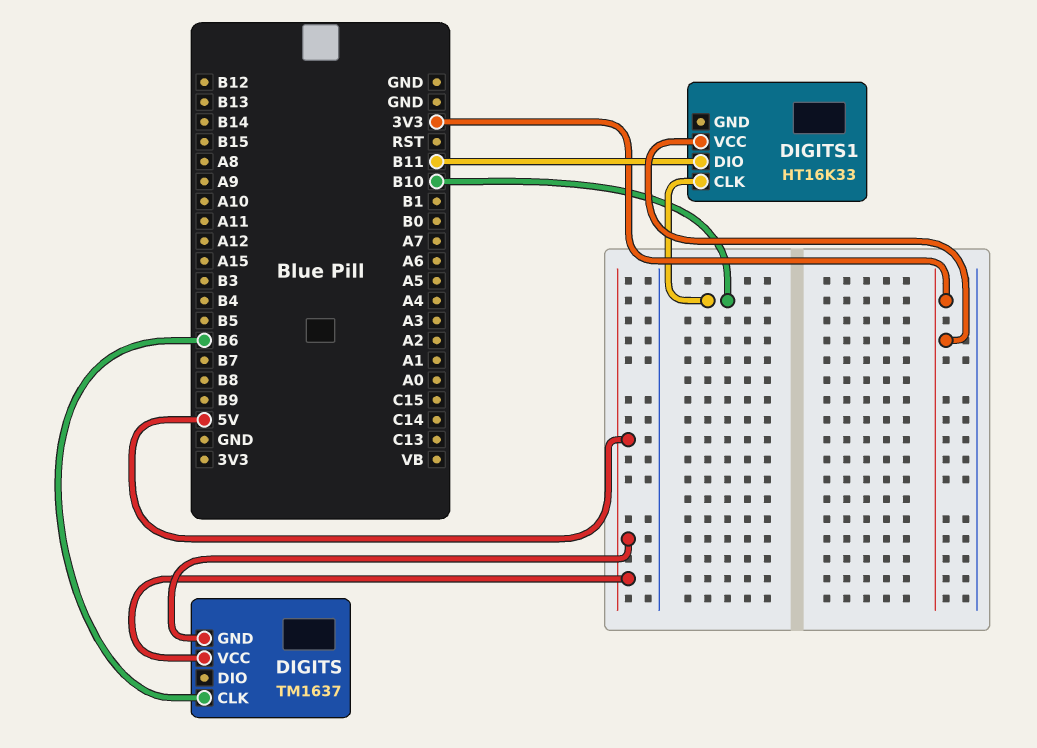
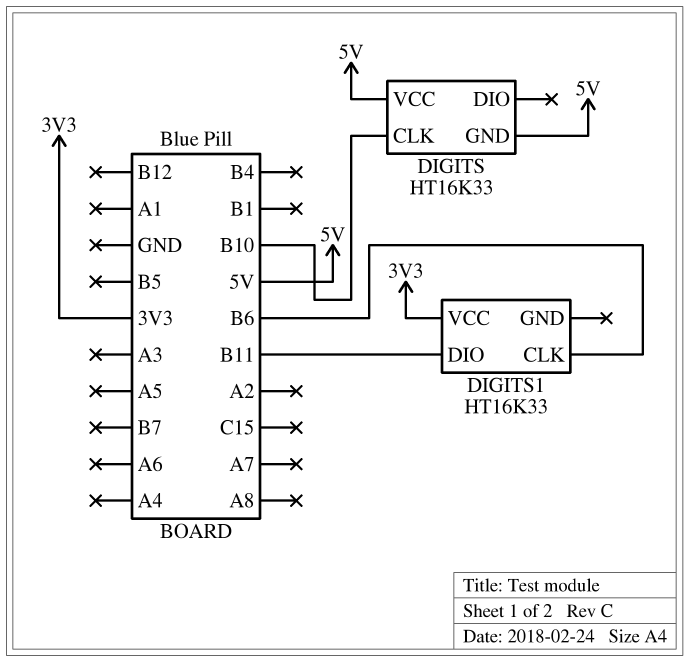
DIGITS: TM1637 -> HT16K33
DIGITS pin CLK: B6 -> B10
DIGITS1 pin CLK: B10 -> B6

